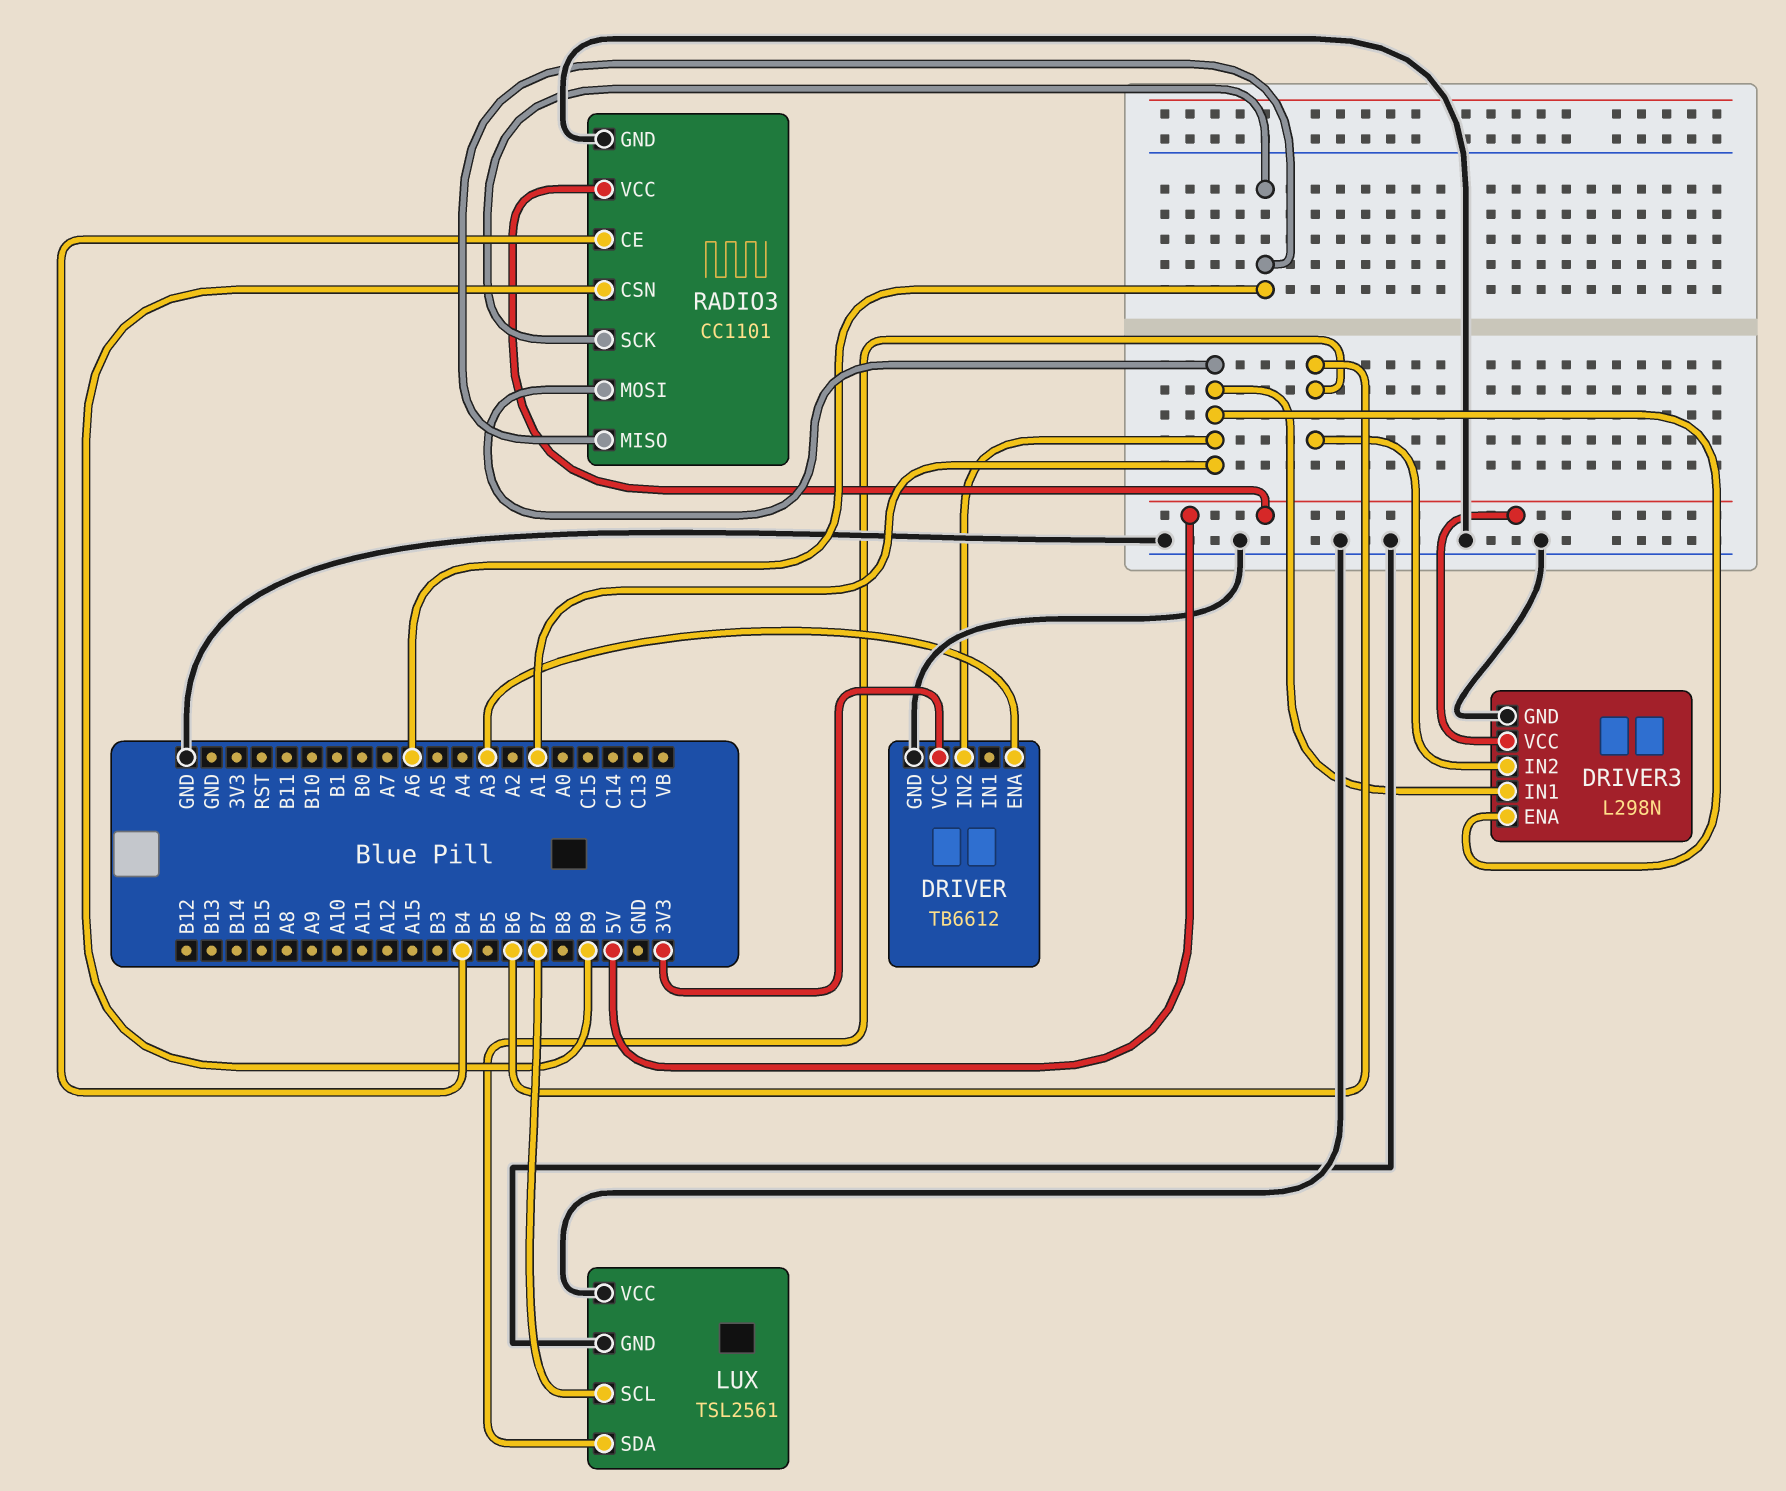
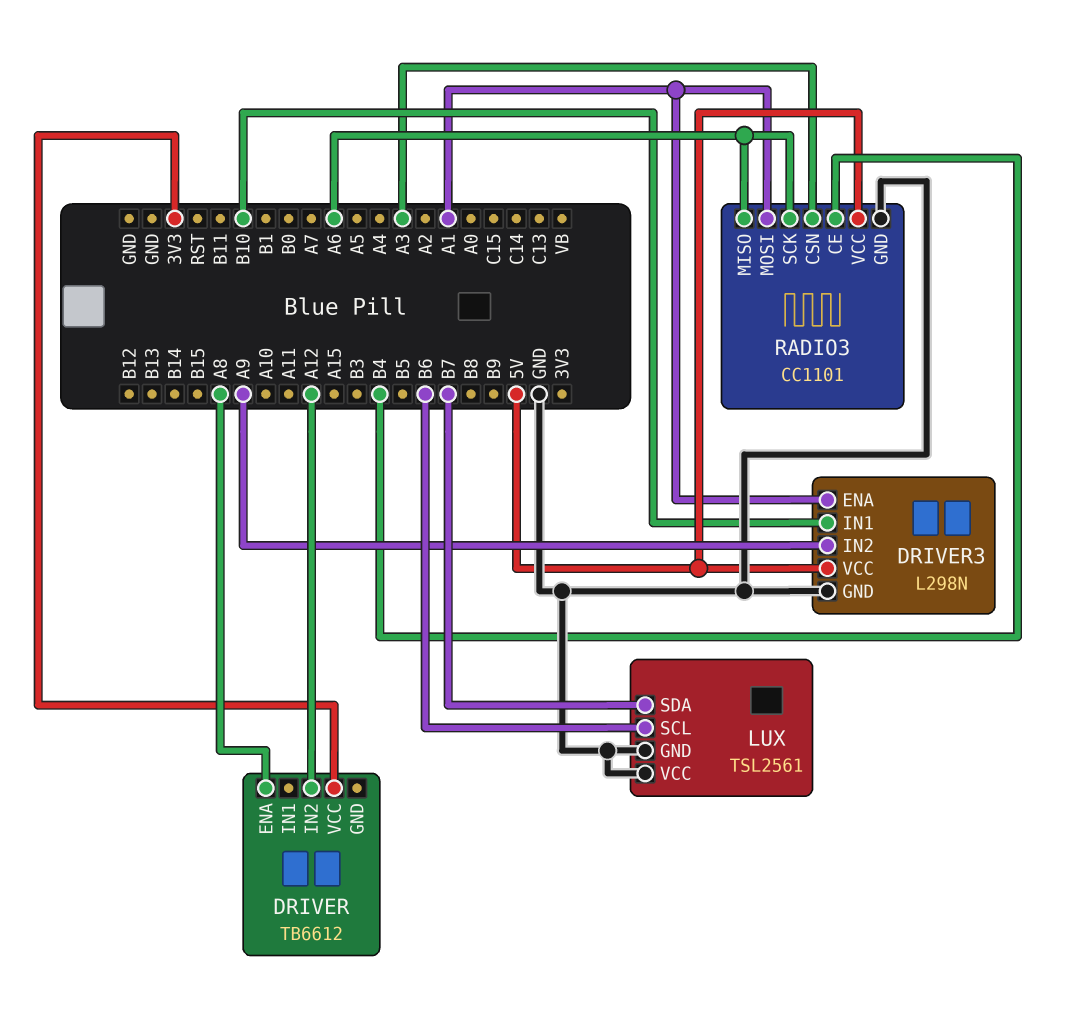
DRIVER pin ENA: A3 -> A8
DRIVER pin GND: GND -> none
DRIVER pin IN2: A1 -> A12
DRIVER3 pin IN1: A1 -> B10
DRIVER3 pin IN2: B6 -> A9
LUX pin SCL: B7 -> B6
LUX pin SDA: B6 -> B7
RADIO3 pin CSN: B9 -> A3

